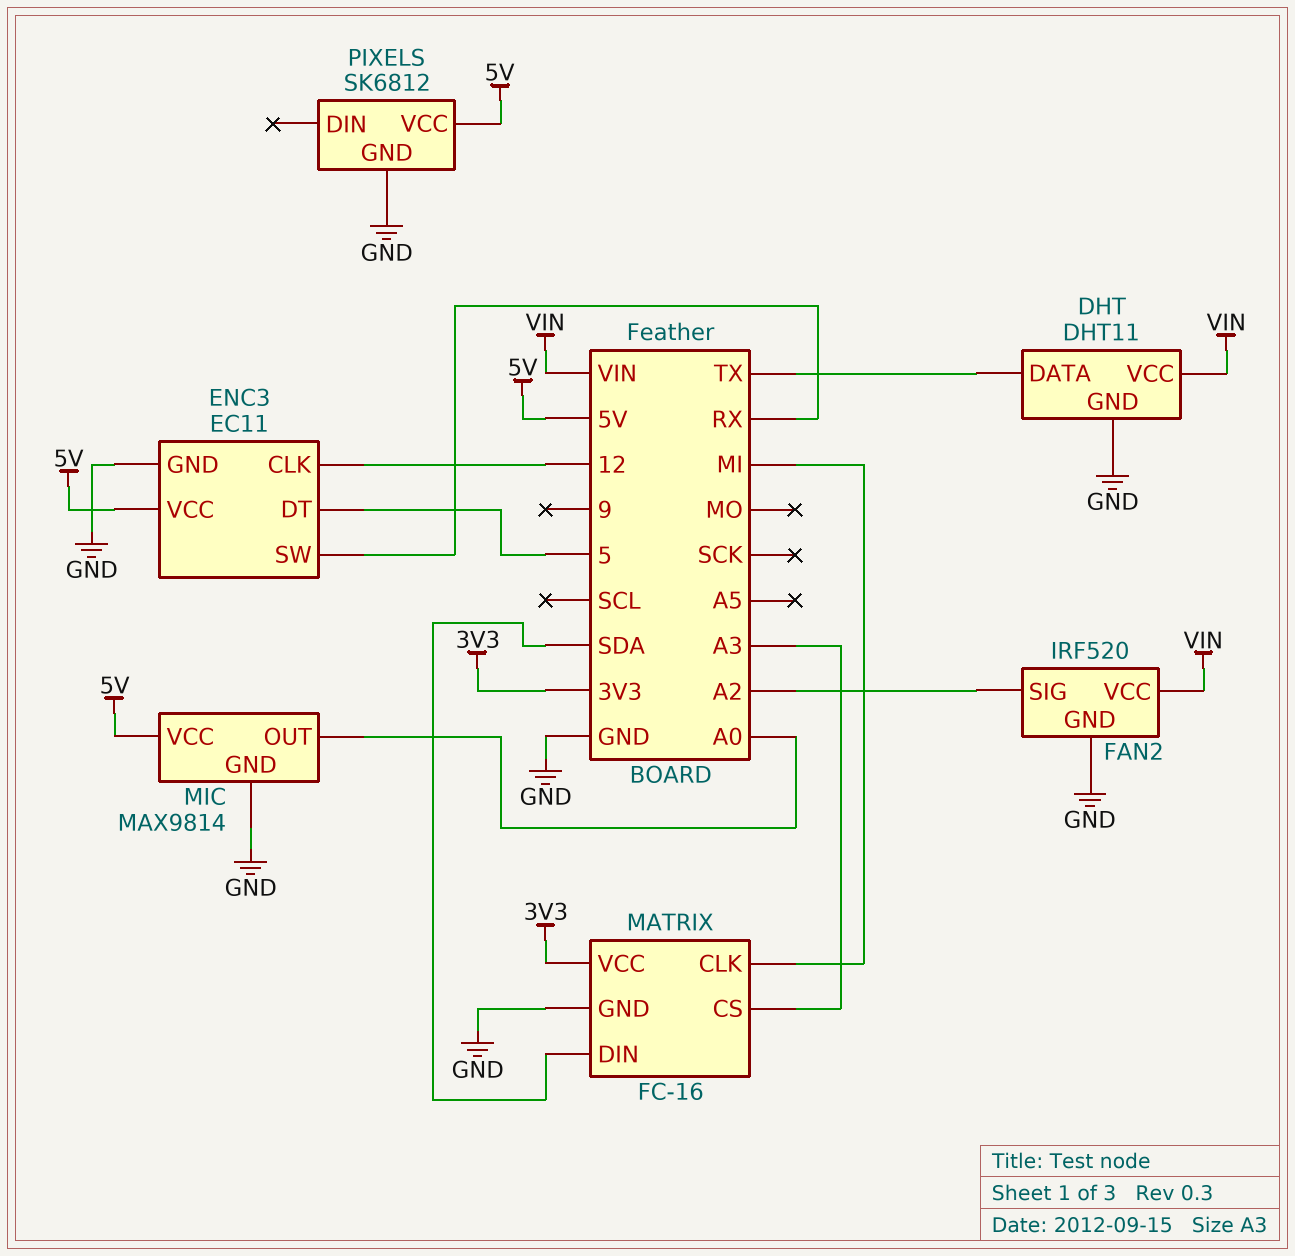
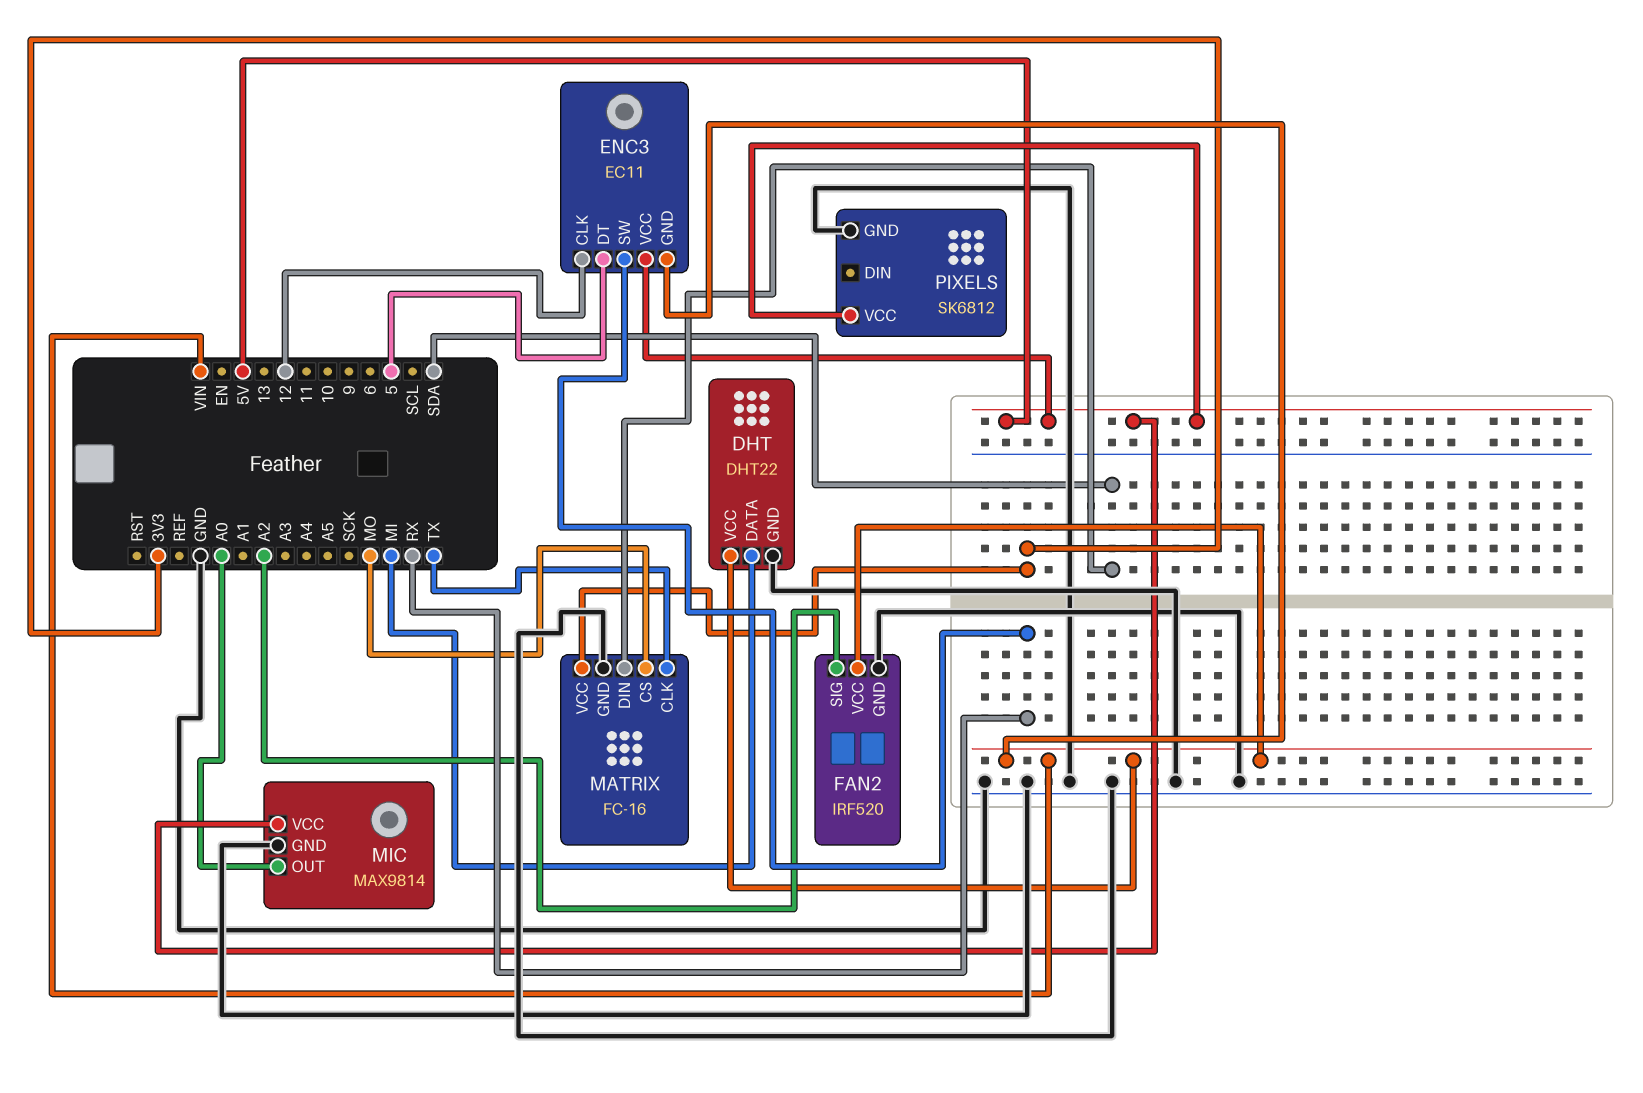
DHT: DHT11 -> DHT22
DHT pin DATA: TX -> MI
ENC3 pin GND: GND -> VIN
MATRIX pin CLK: MI -> TX
MATRIX pin CS: A3 -> MO

